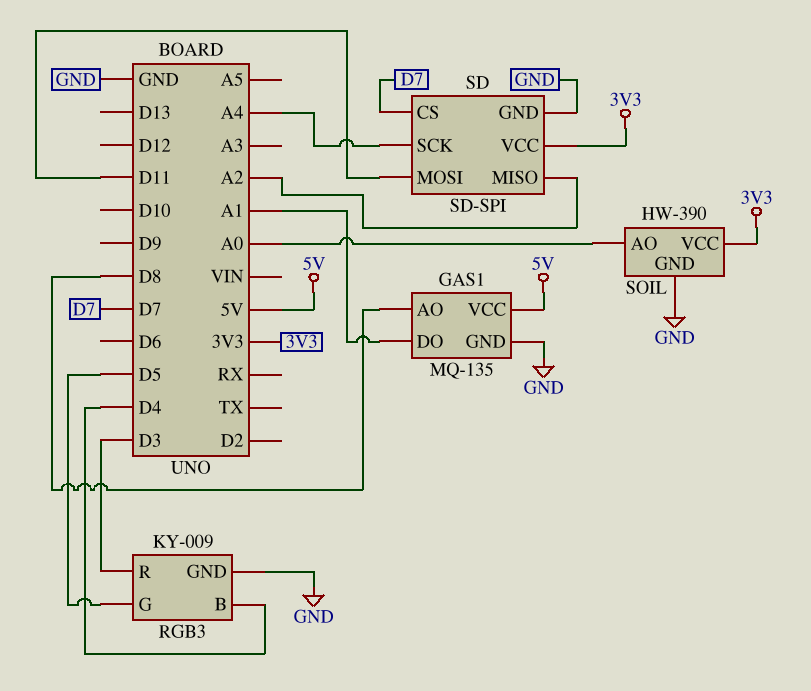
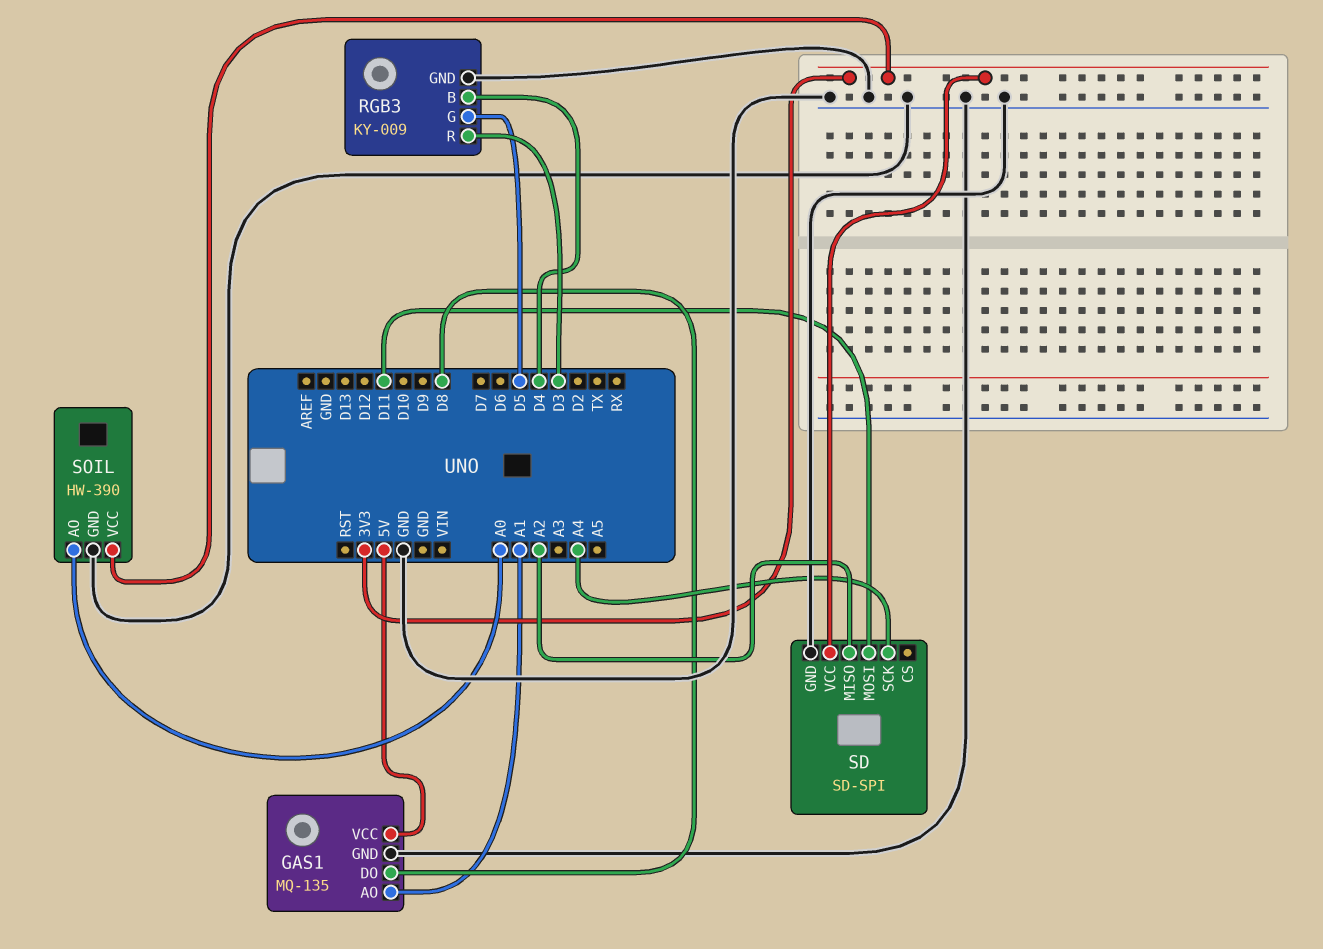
GAS1 pin AO: D8 -> A1
GAS1 pin DO: A1 -> D8
SD pin CS: D7 -> none

